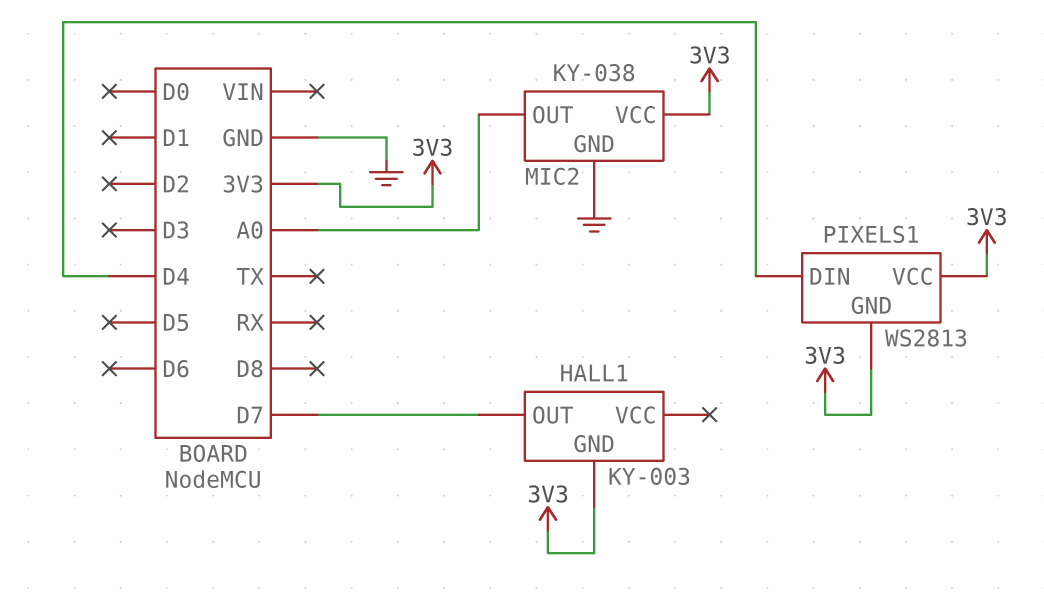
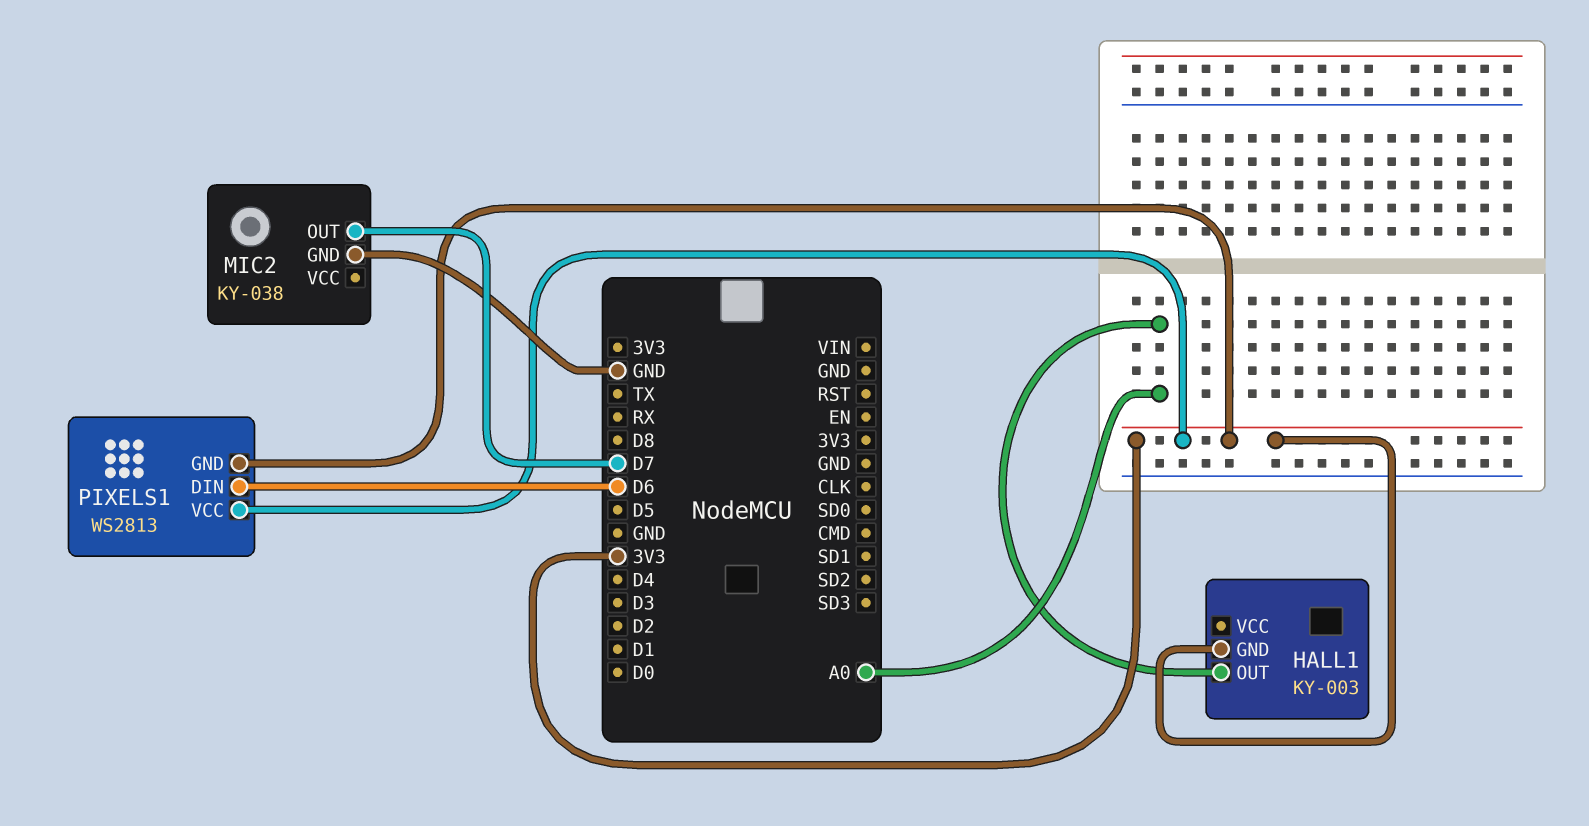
HALL1 pin OUT: D7 -> A0
MIC2 pin OUT: A0 -> D7
MIC2 pin VCC: 3V3 -> none
PIXELS1 pin DIN: D4 -> D6

